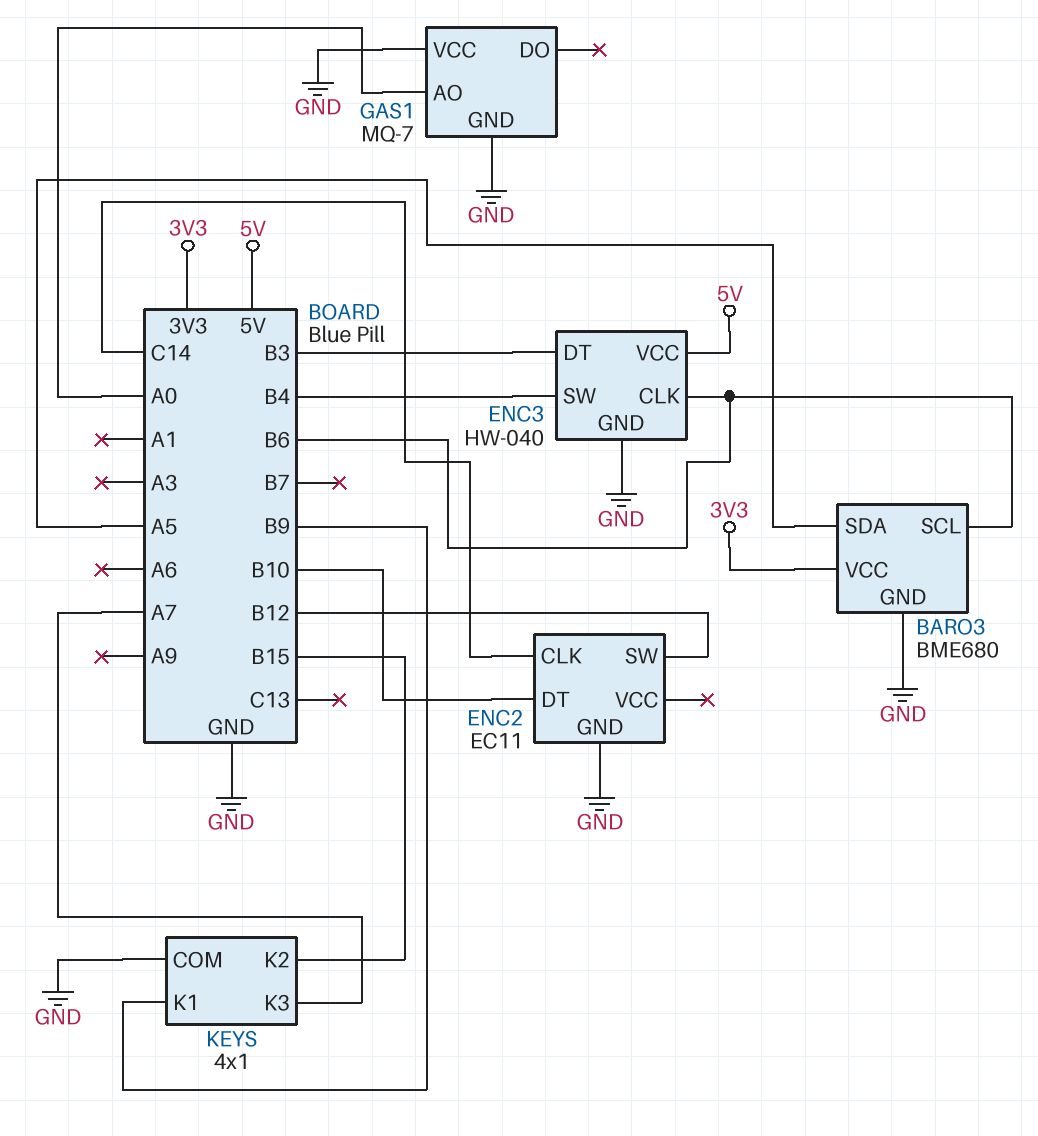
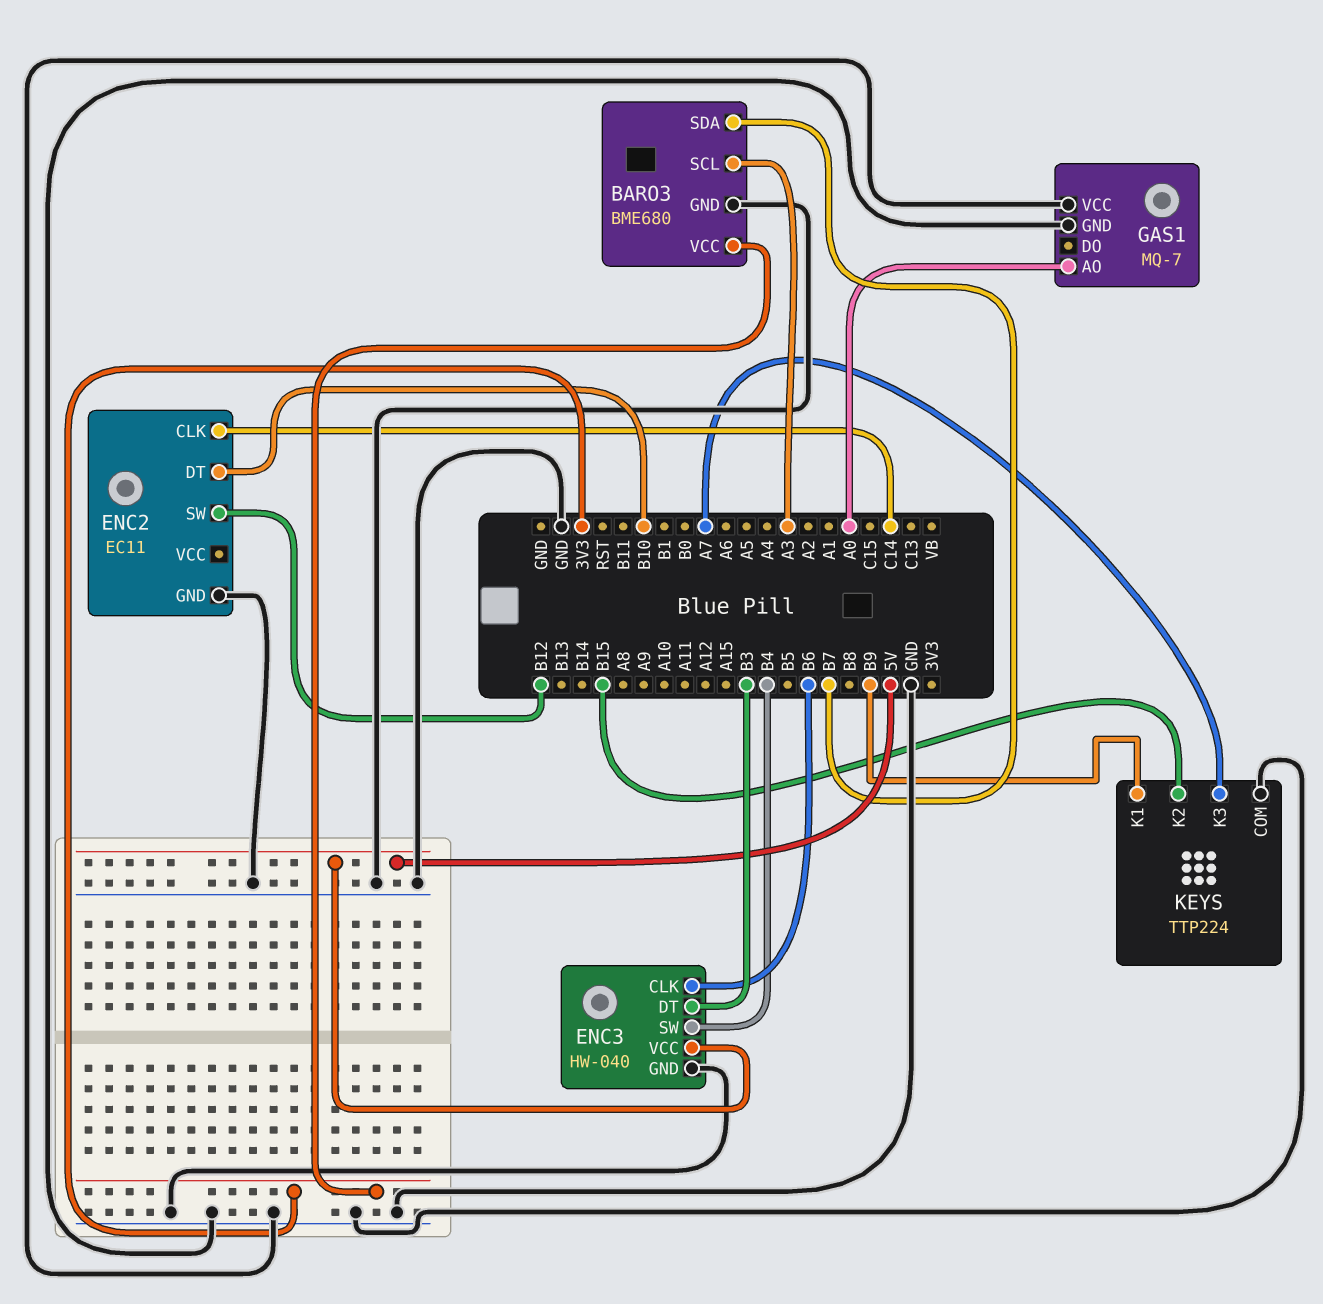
BARO3 pin SCL: B6 -> A3
BARO3 pin SDA: A5 -> B7
KEYS: 4x1 -> TTP224

